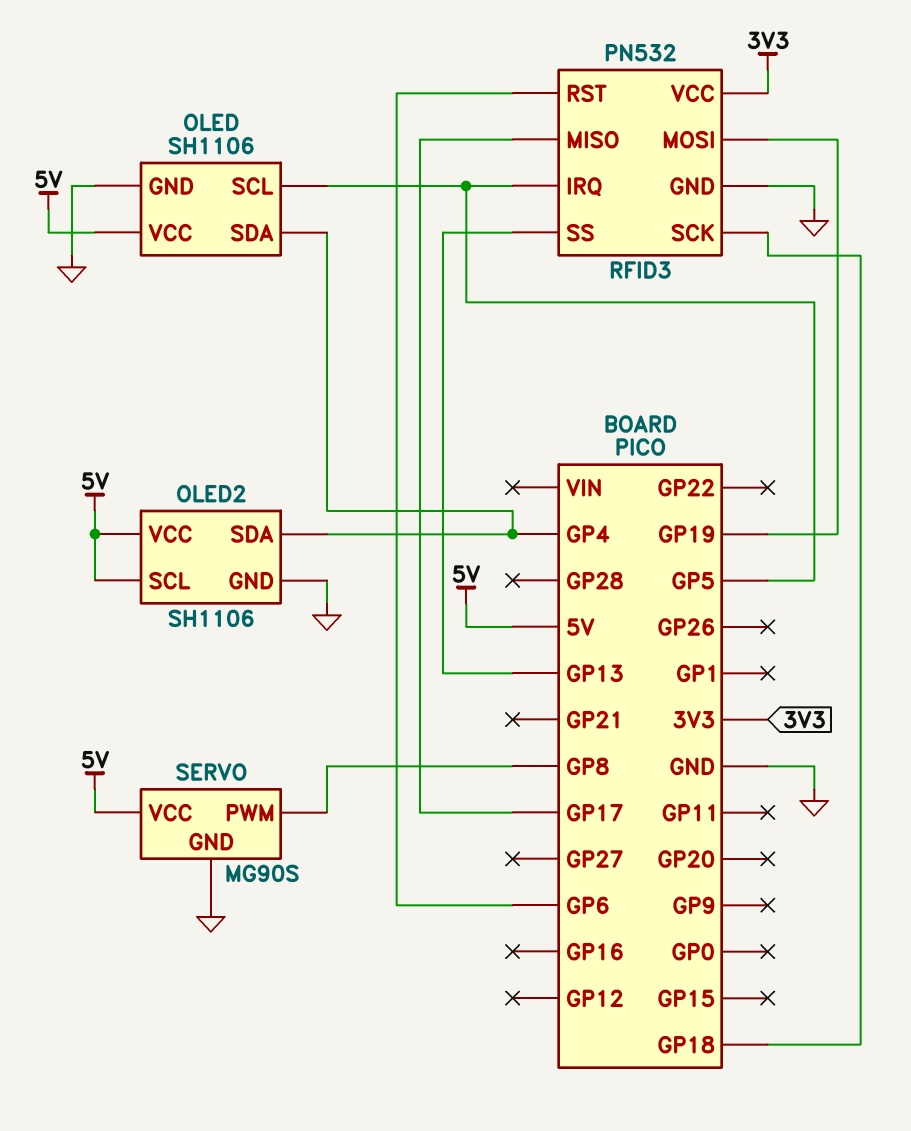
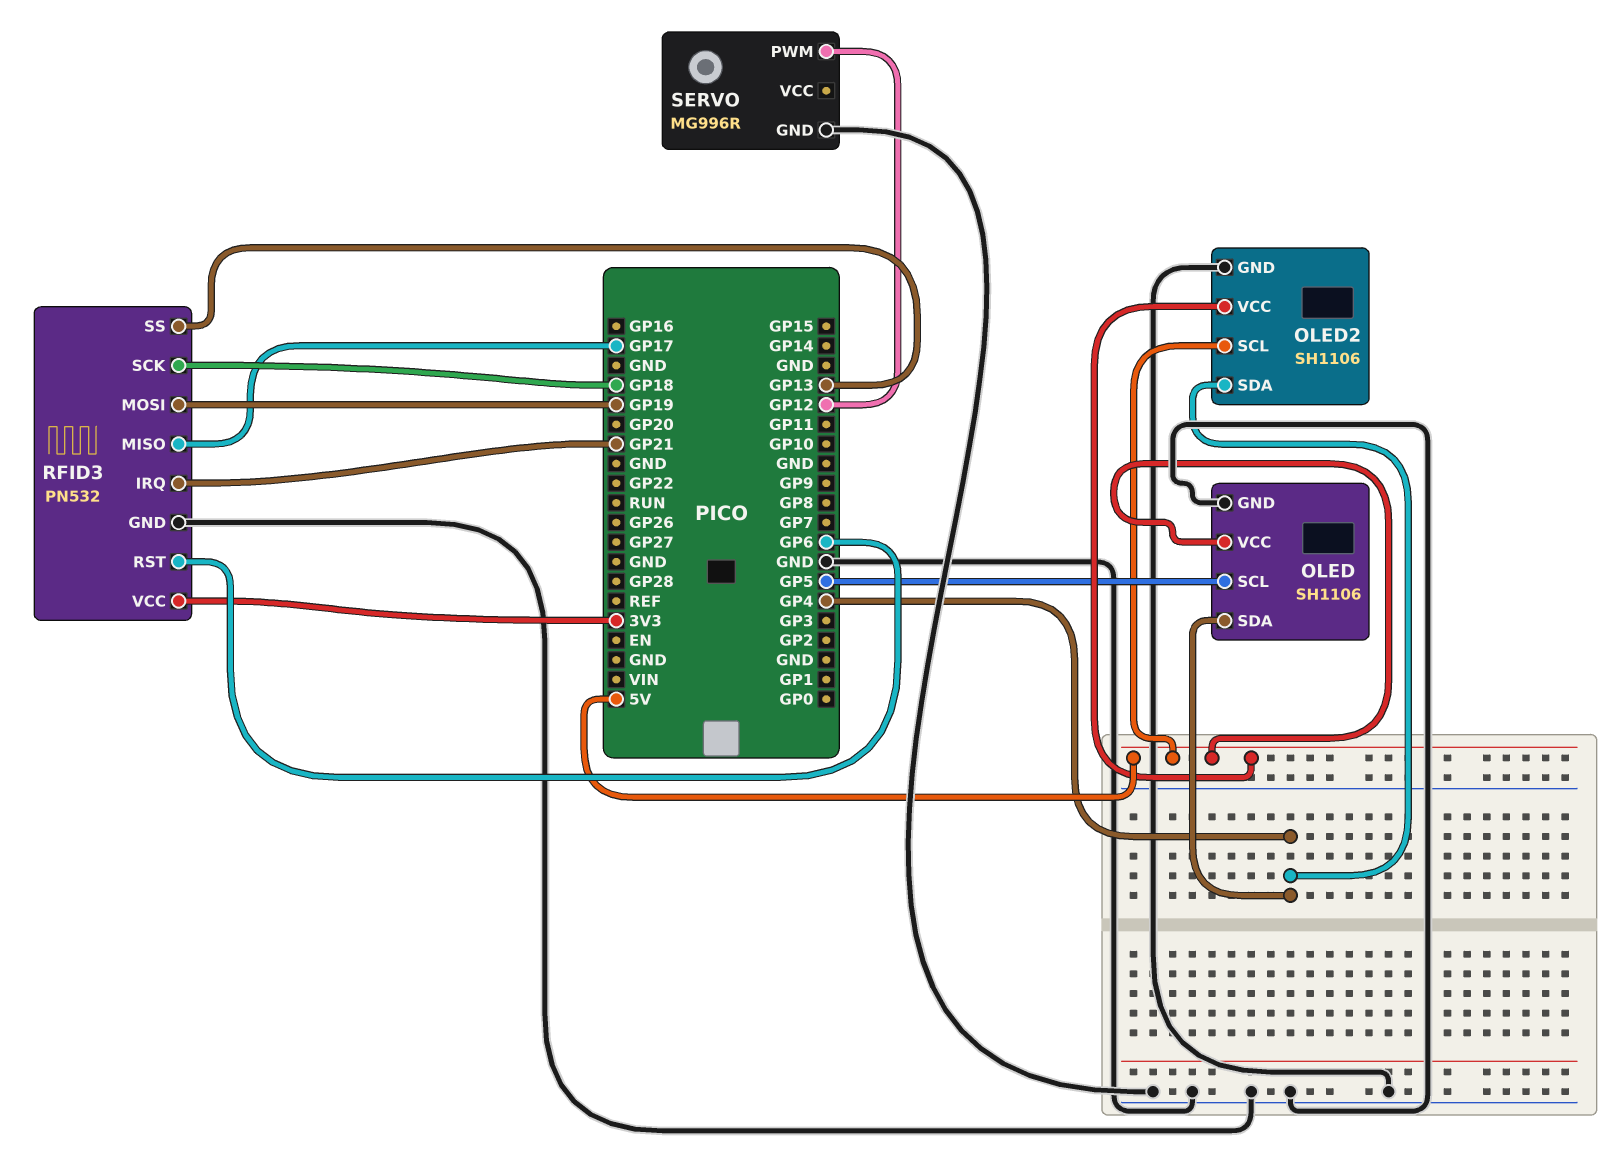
RFID3 pin IRQ: GP5 -> GP21
SERVO: MG90S -> MG996R
SERVO pin PWM: GP8 -> GP12
SERVO pin VCC: 5V -> none

